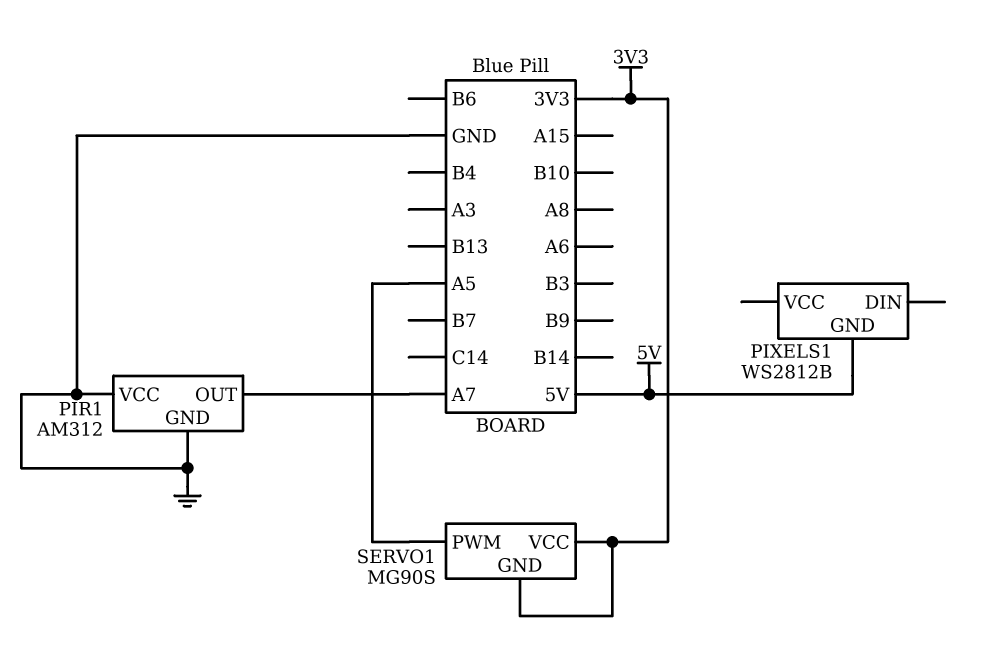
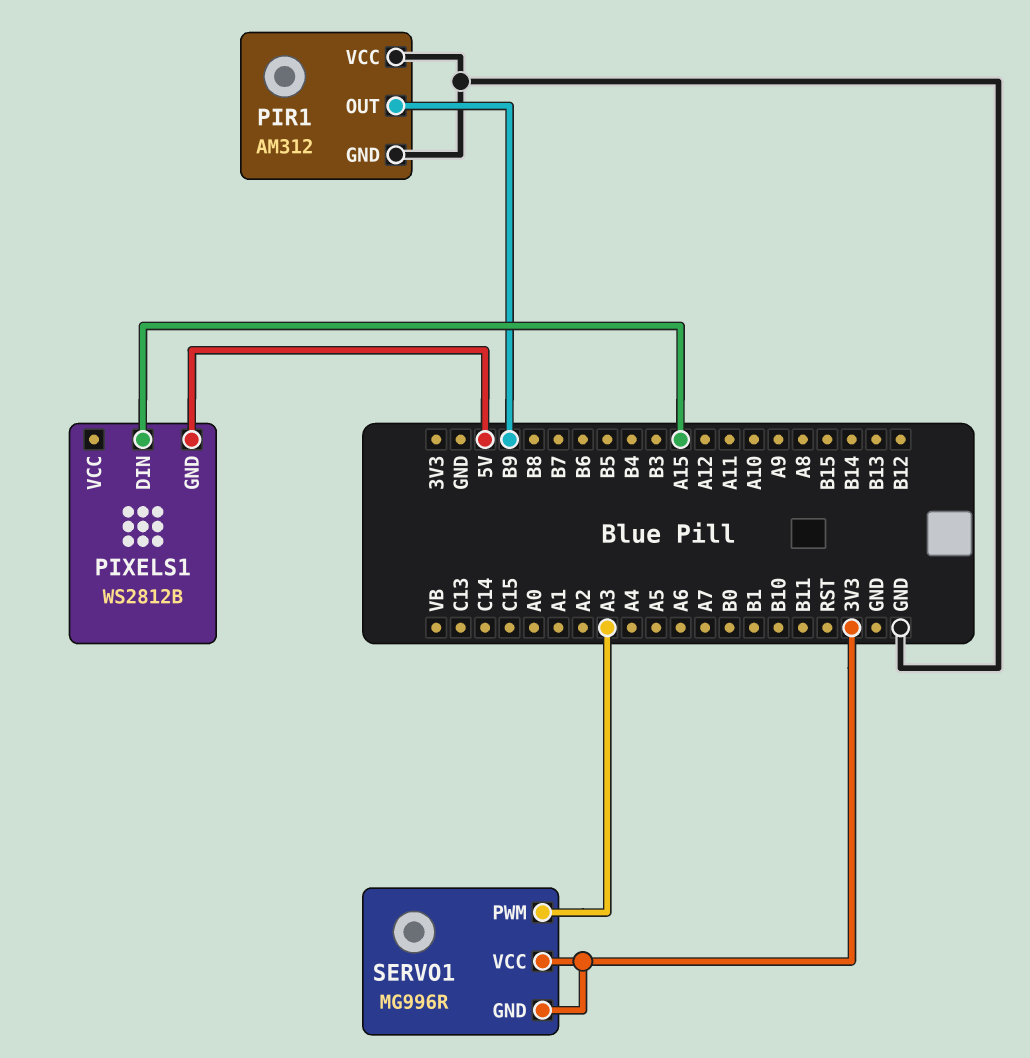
PIR1 pin OUT: A7 -> B9
PIXELS1 pin DIN: none -> A15
SERVO1: MG90S -> MG996R
SERVO1 pin PWM: A5 -> A3

